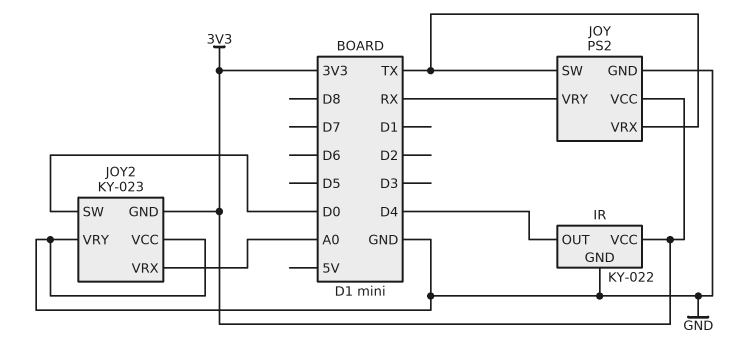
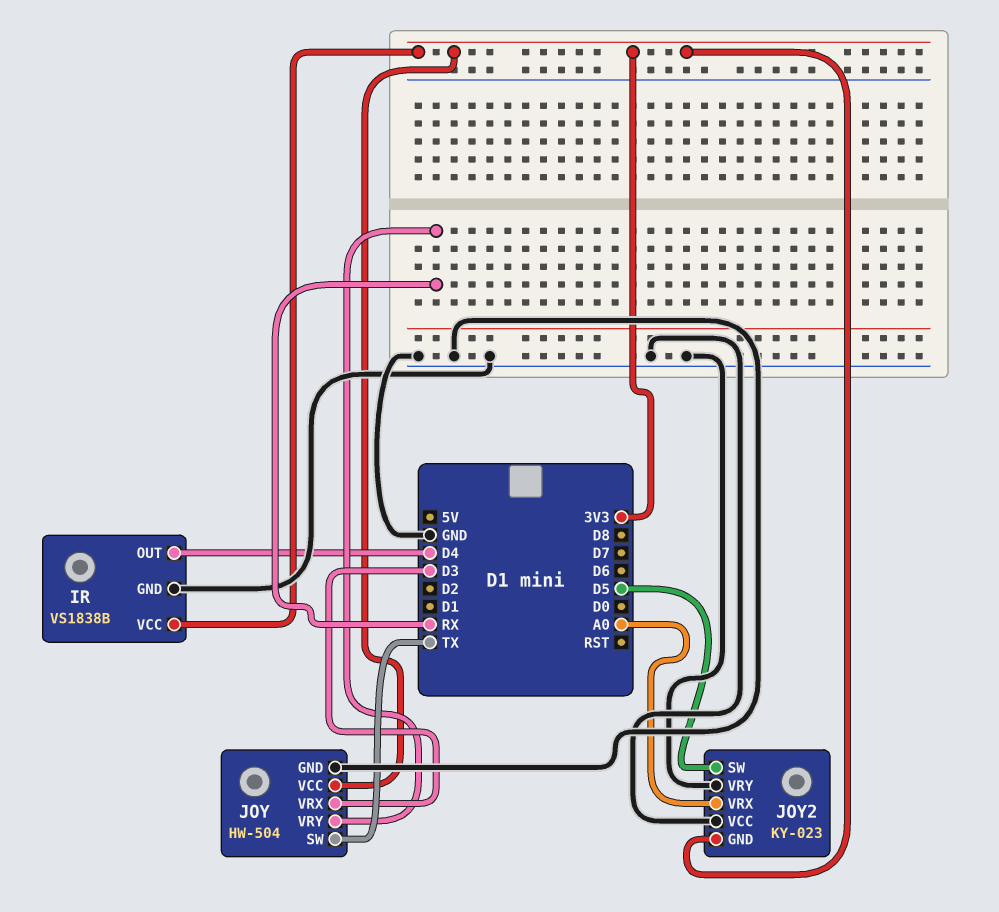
IR: KY-022 -> VS1838B
JOY: PS2 -> HW-504
JOY pin VRX: TX -> D3
JOY2 pin SW: D0 -> D5

